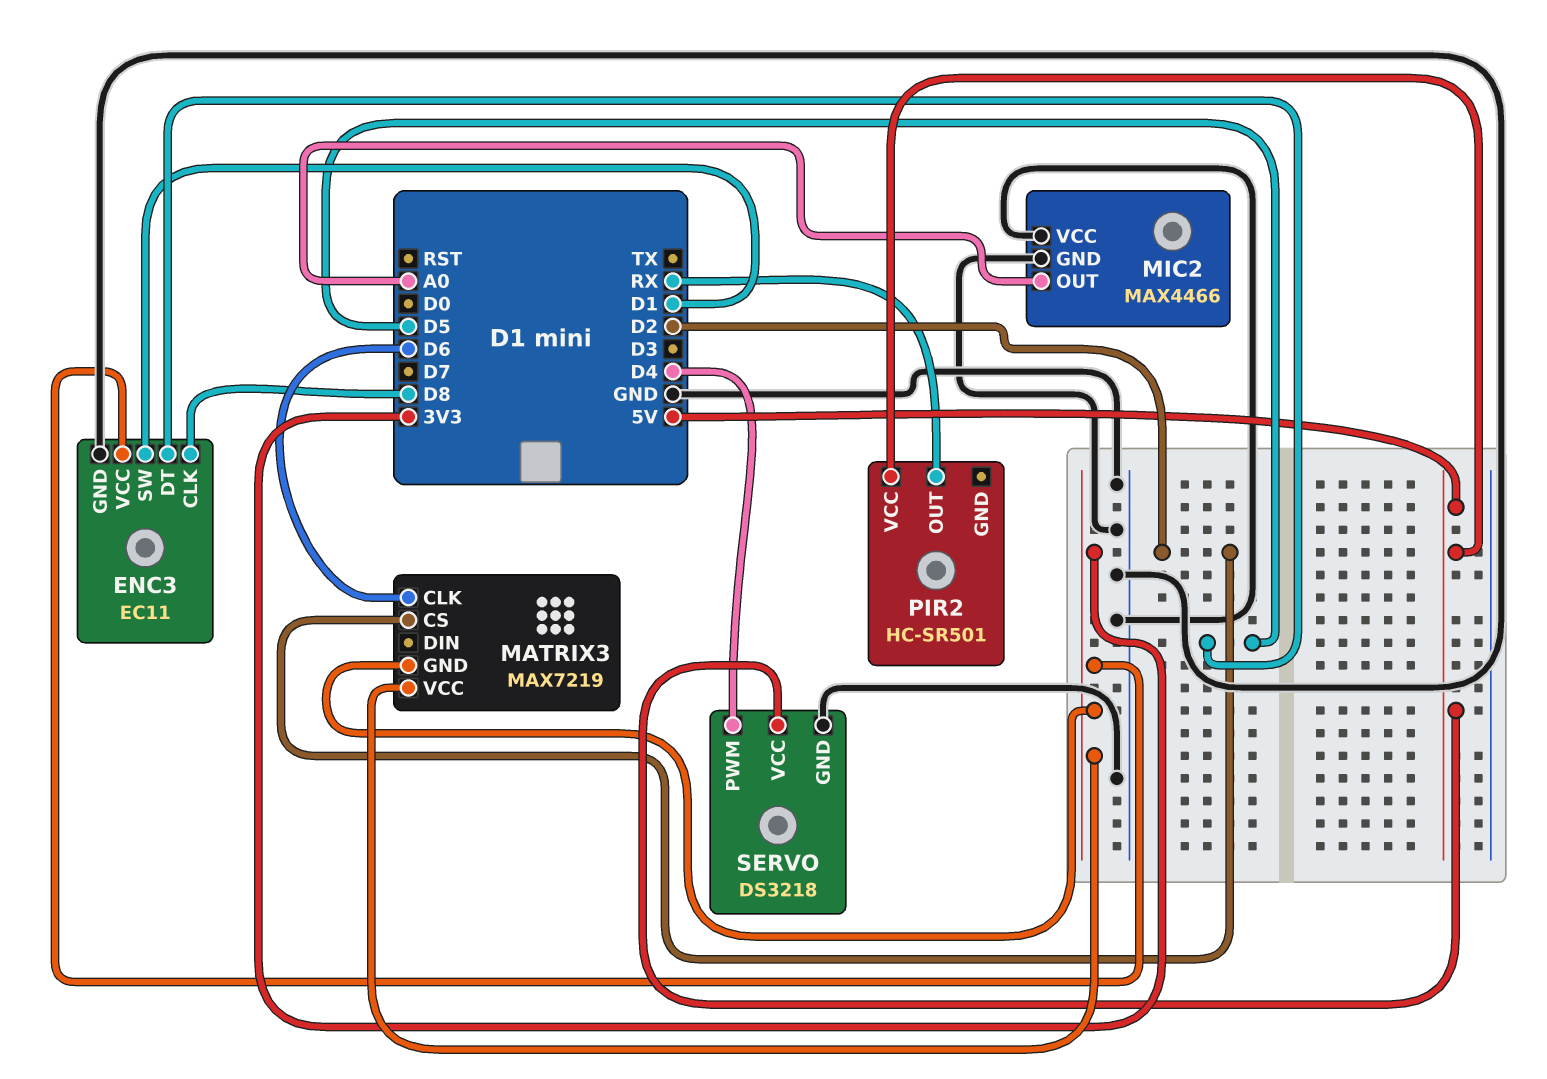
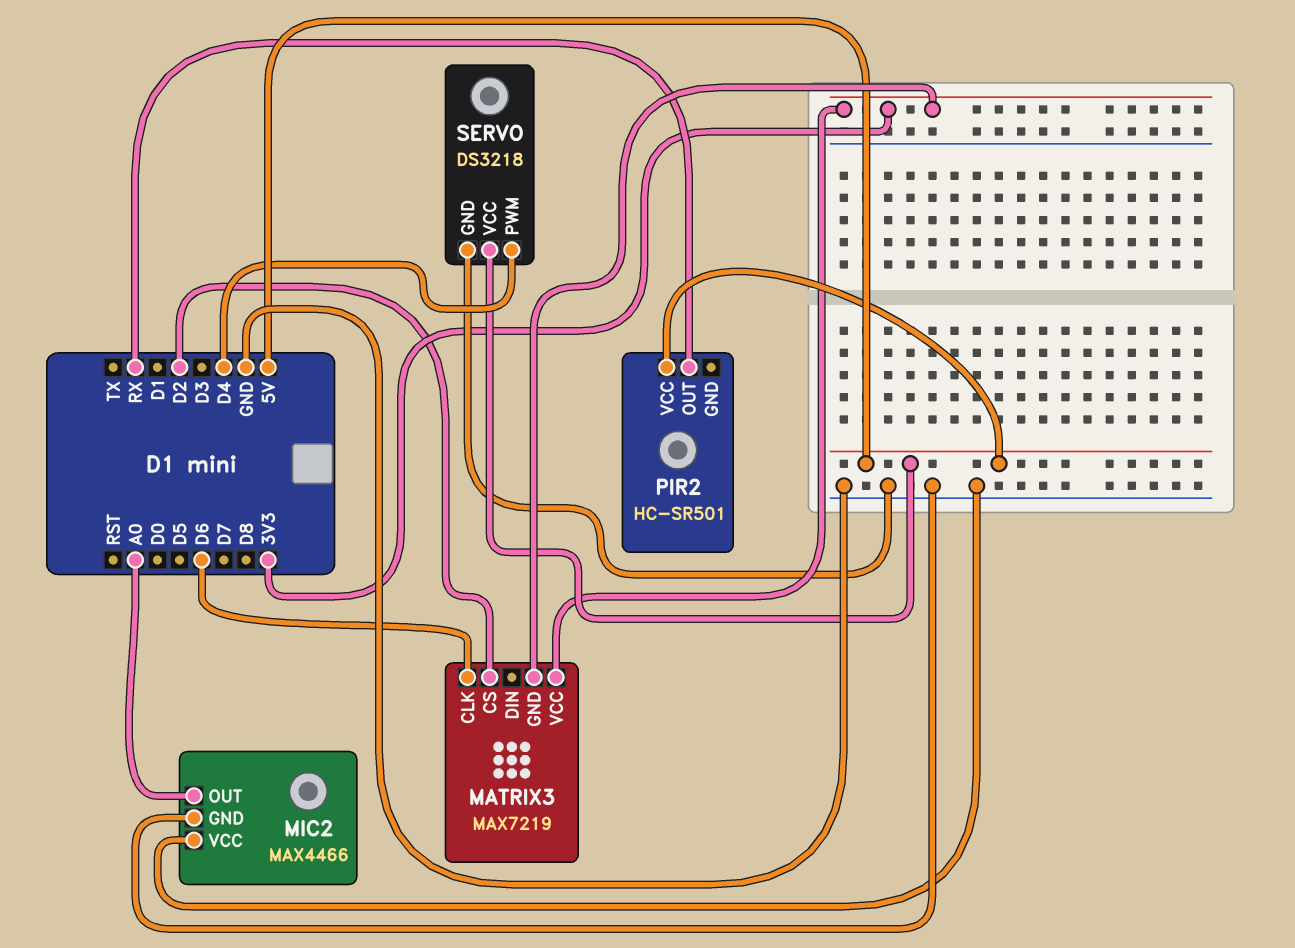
ENC3: EC11 -> none
ENC3 pin CLK: D8 -> none
ENC3 pin DT: D5 -> none
ENC3 pin GND: GND -> none
ENC3 pin SW: D1 -> none
ENC3 pin VCC: 3V3 -> none

